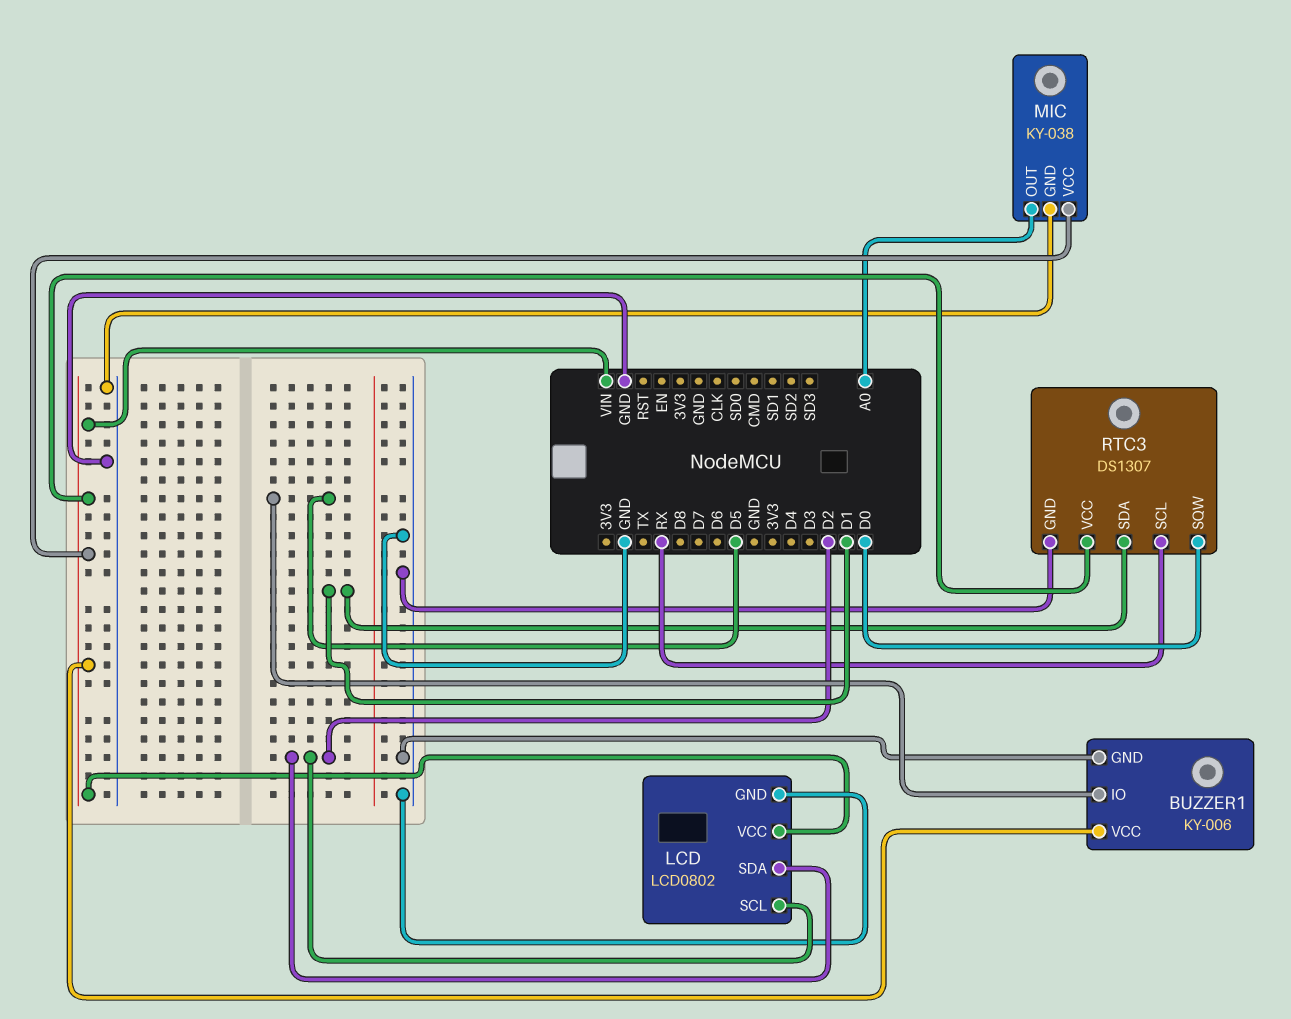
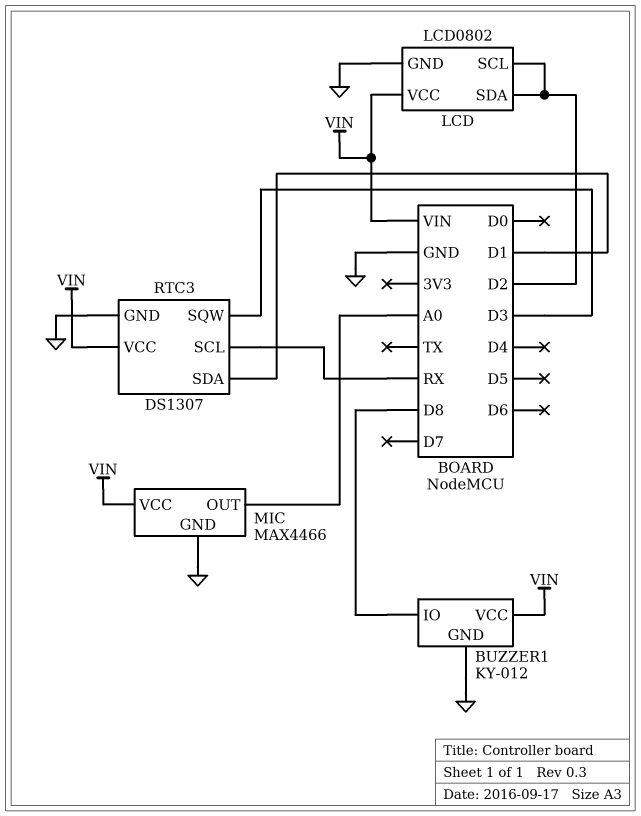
BUZZER1: KY-006 -> KY-012
BUZZER1 pin IO: D5 -> D8
MIC: KY-038 -> MAX4466
RTC3 pin SQW: D0 -> D3

